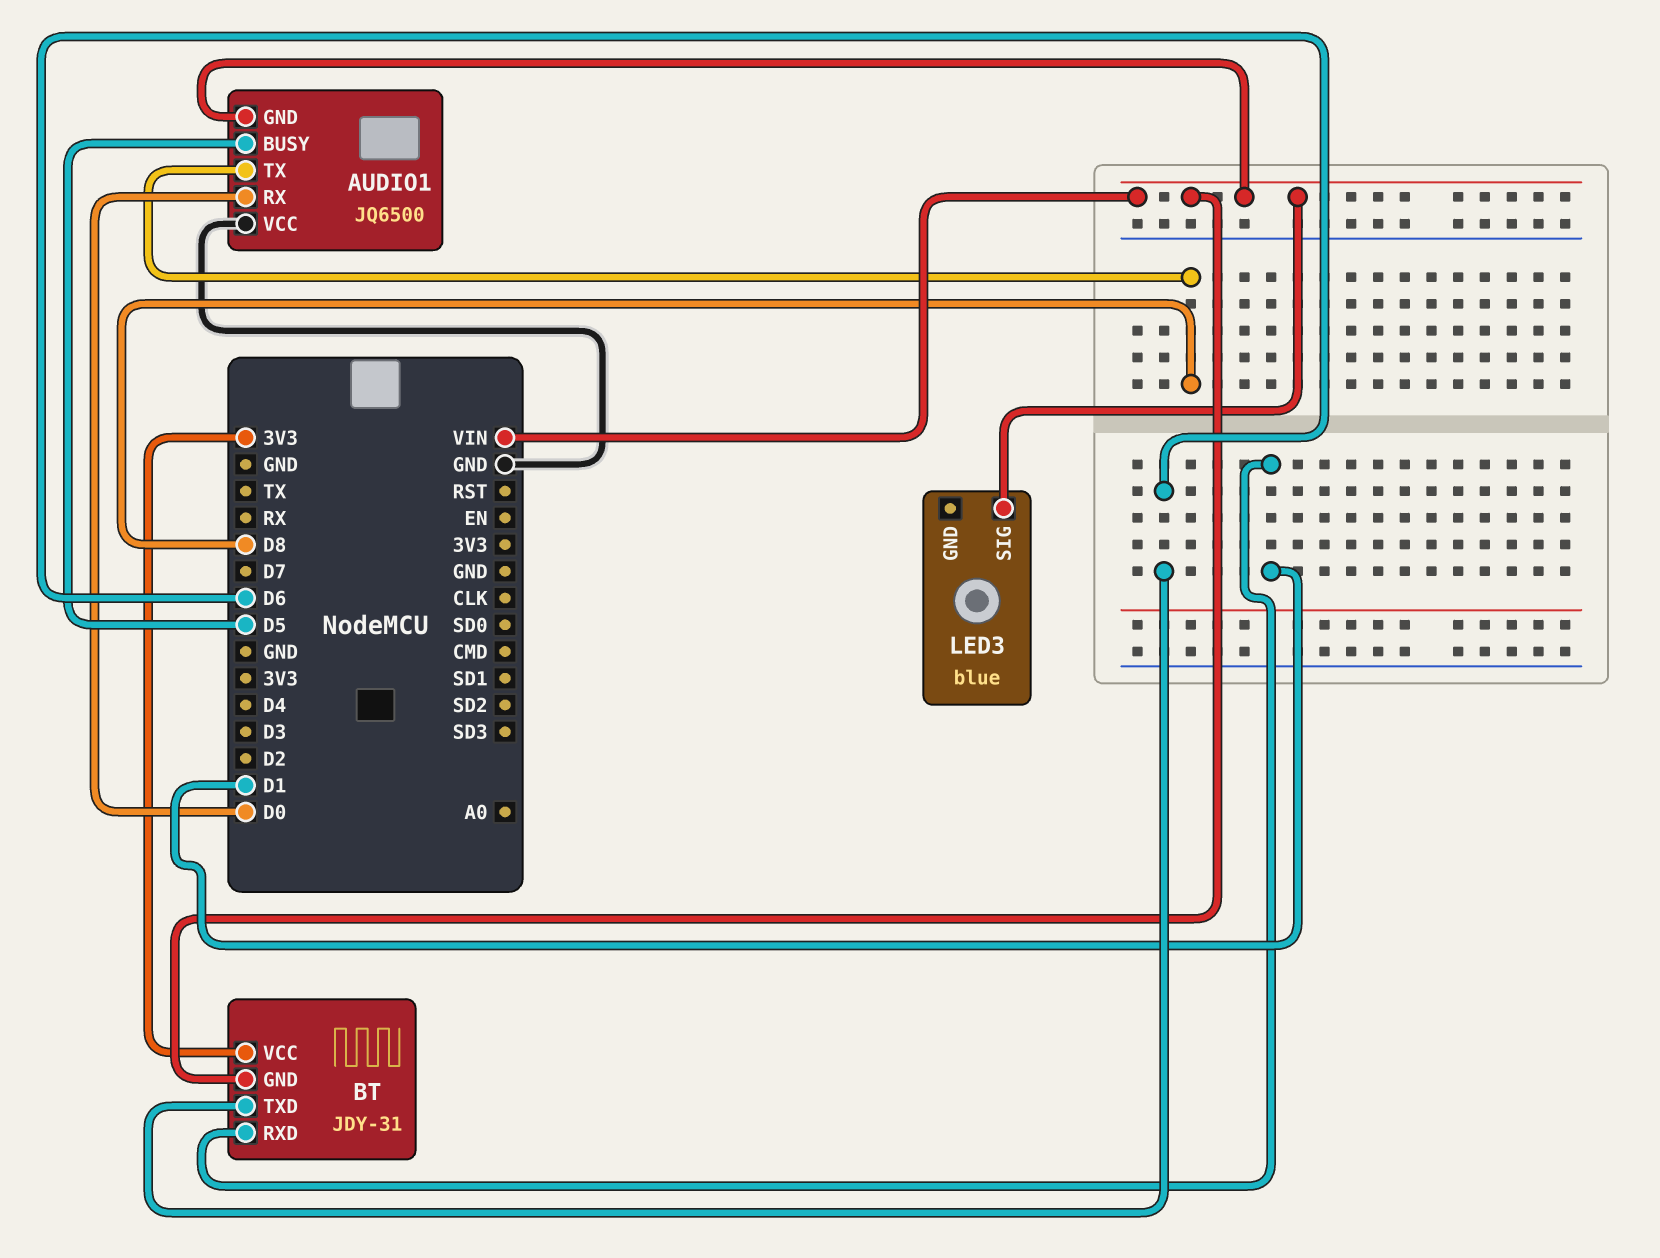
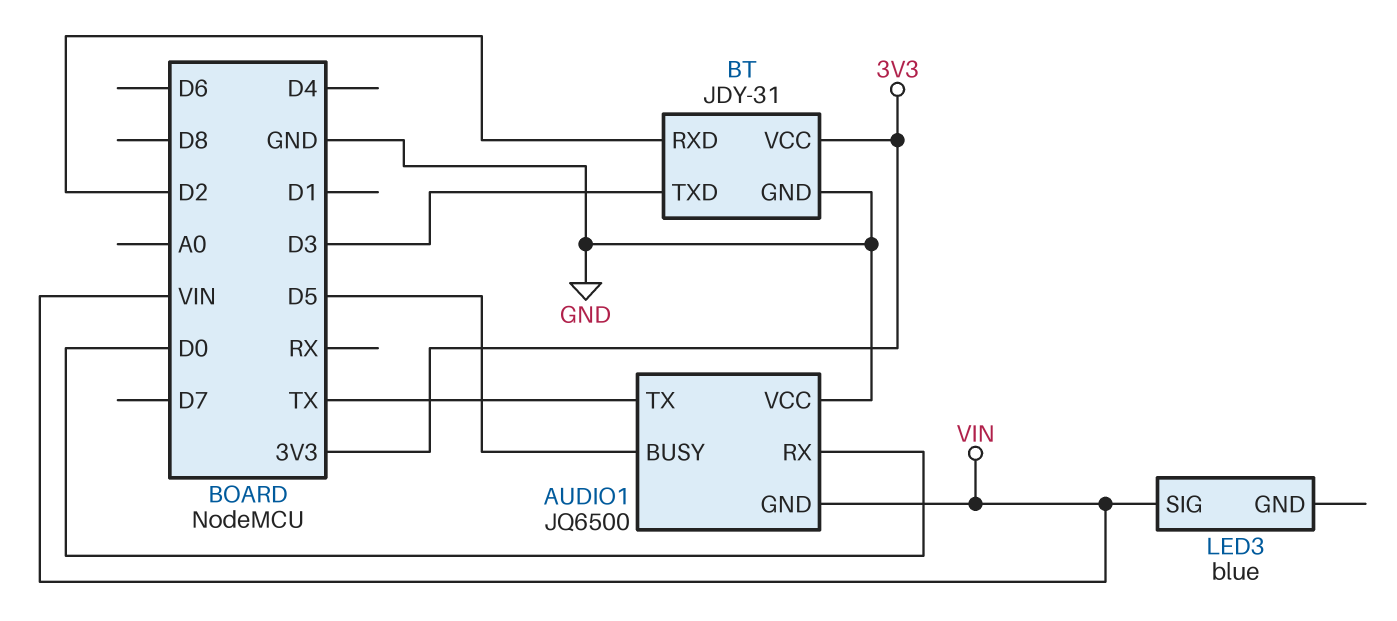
AUDIO1 pin TX: D8 -> TX
BT pin GND: VIN -> GND
BT pin RXD: D1 -> D2
BT pin TXD: D6 -> D3

